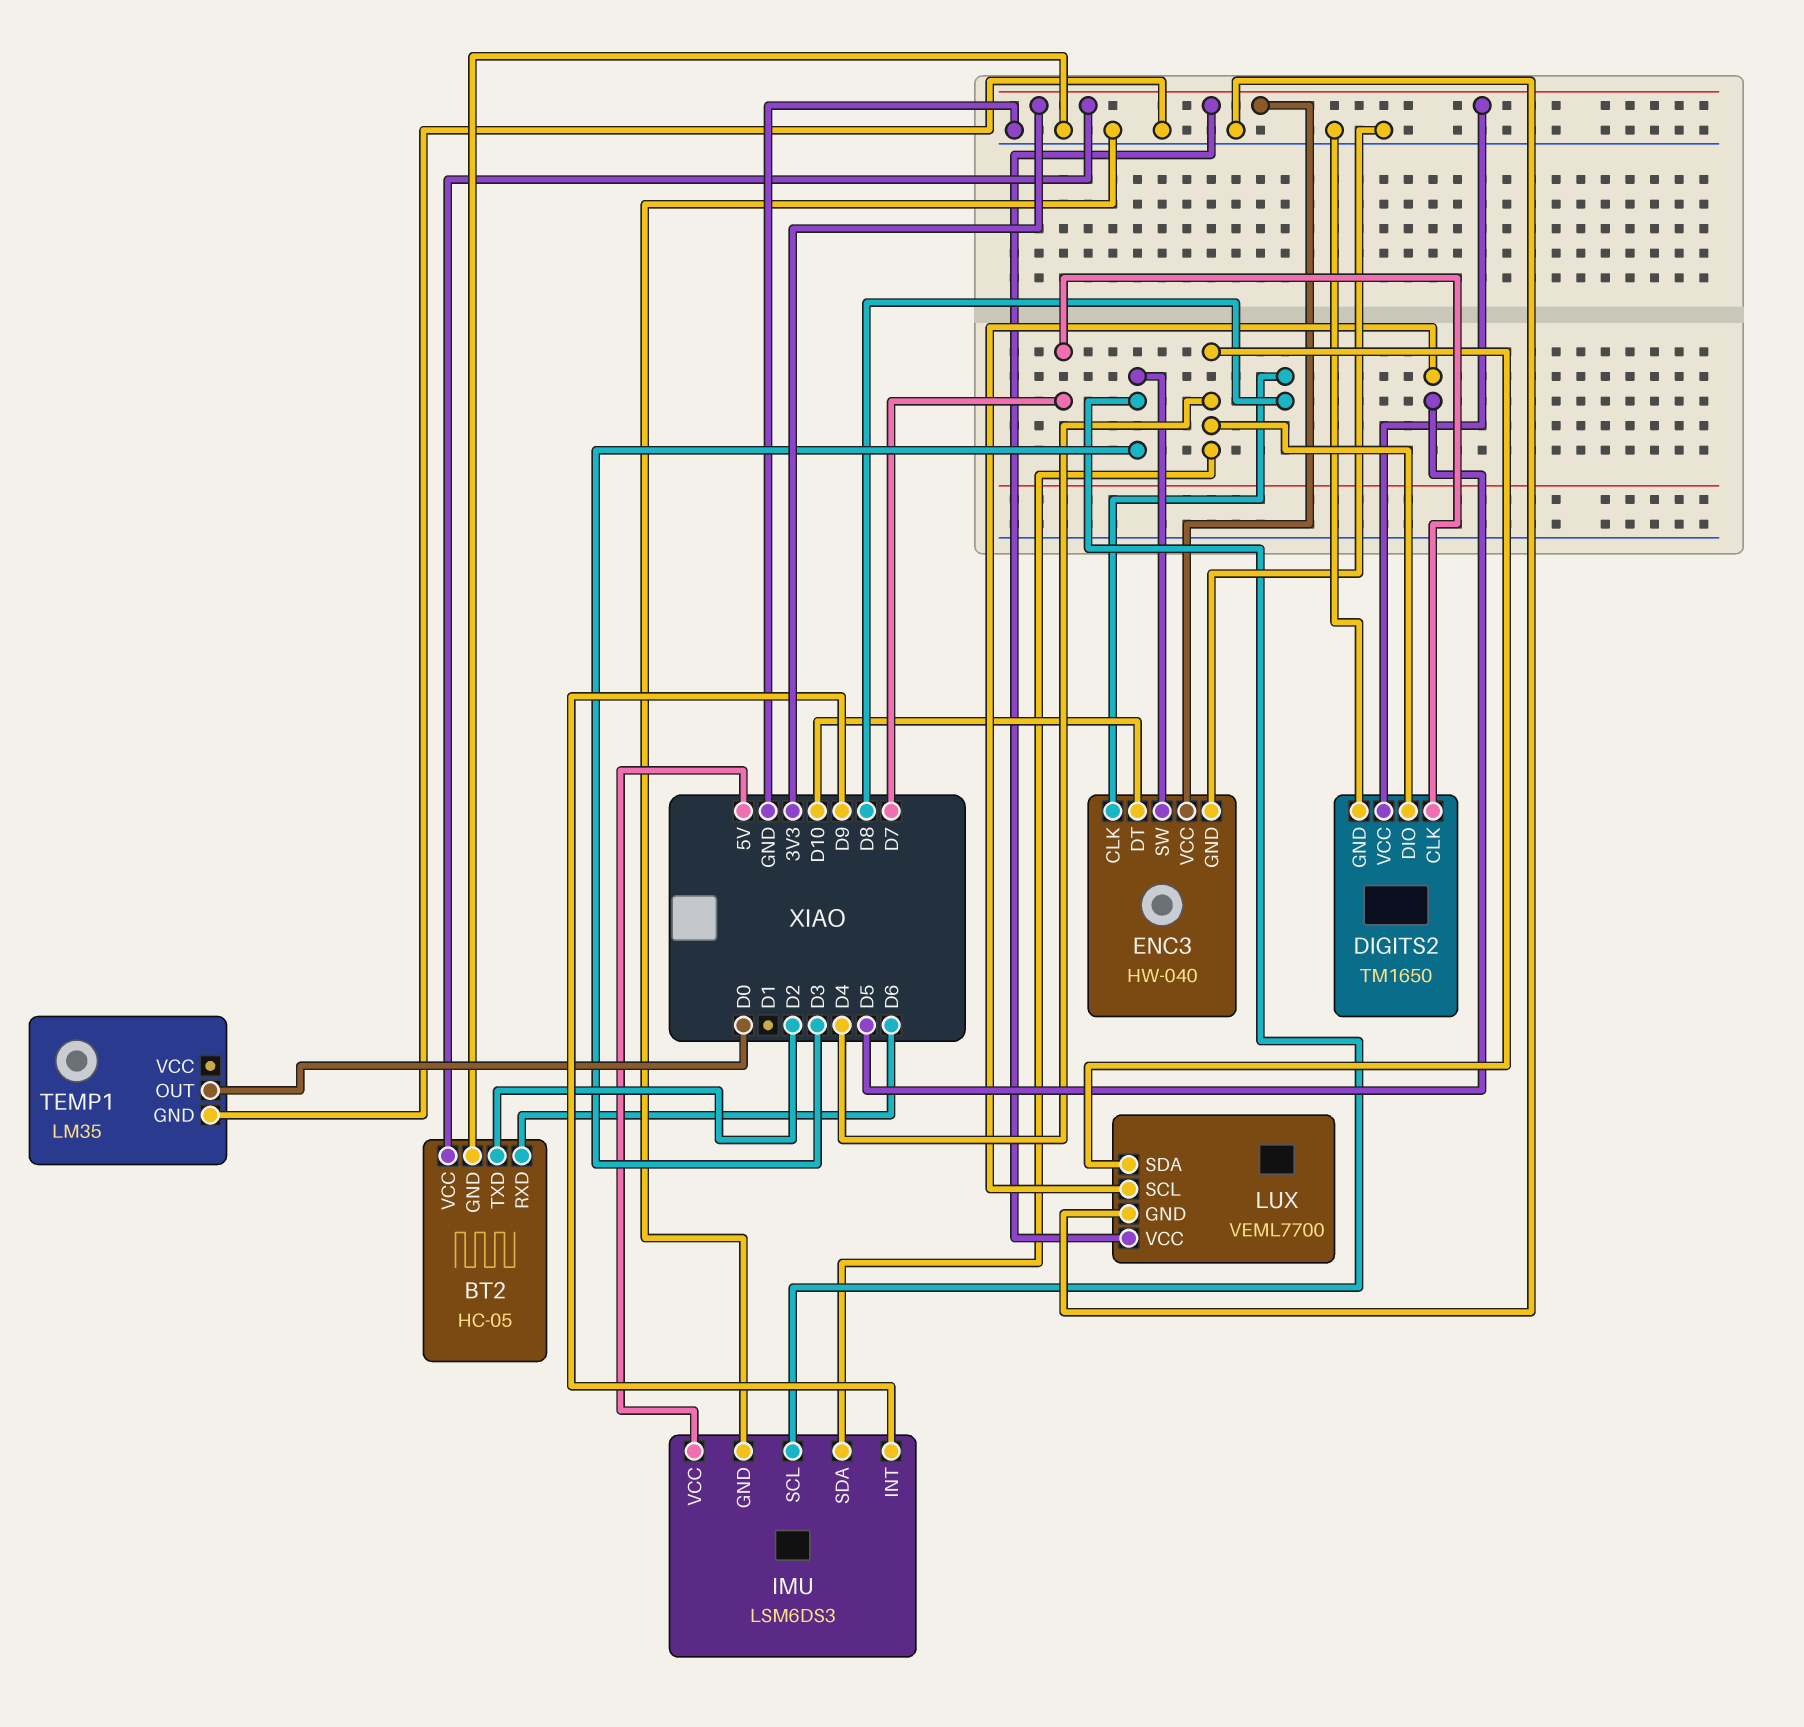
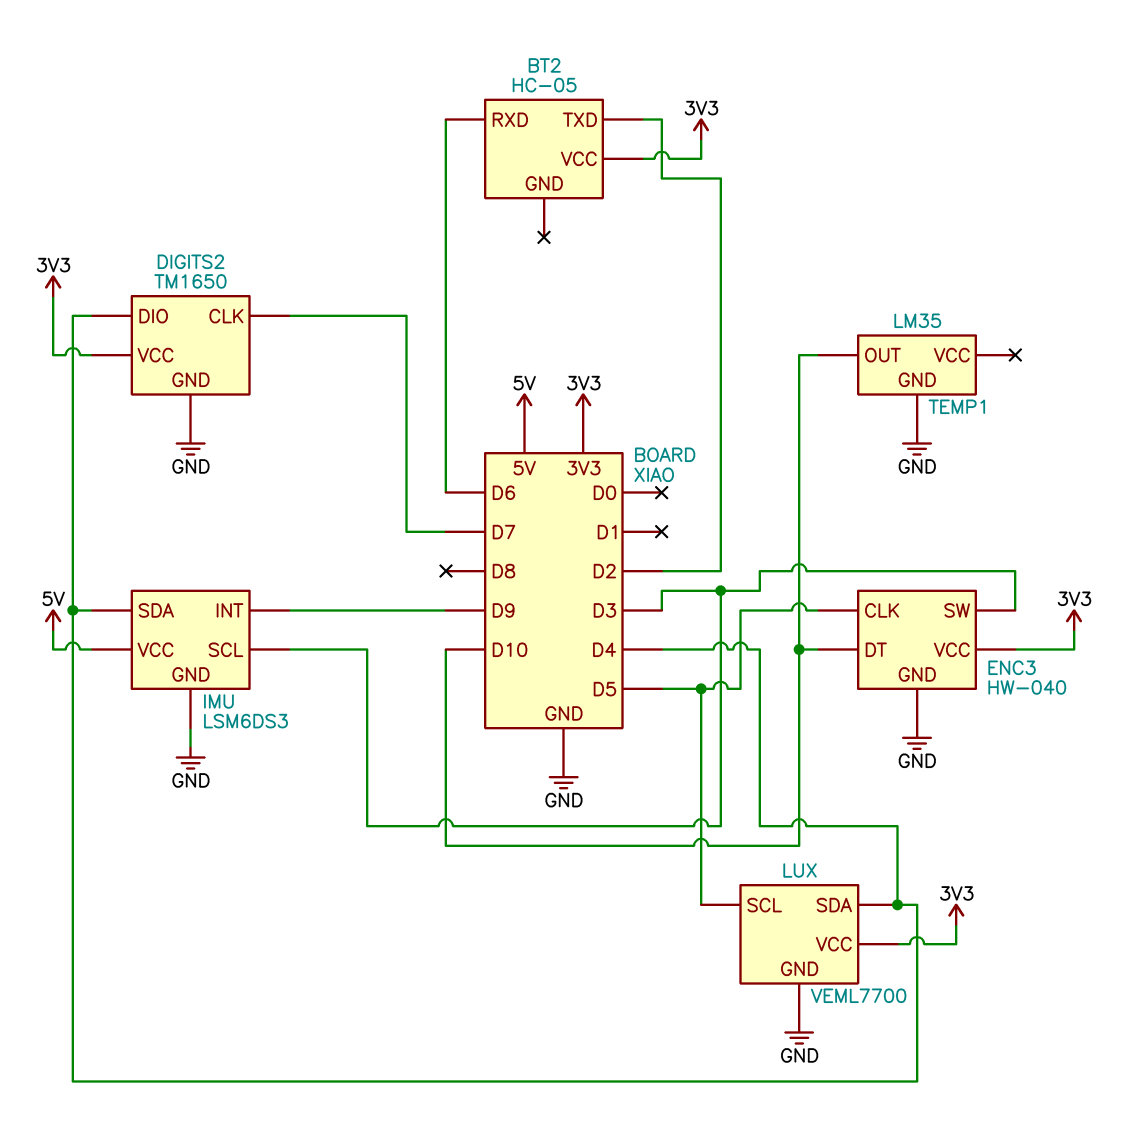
BT2 pin GND: GND -> none
ENC3 pin CLK: D8 -> D5
TEMP1 pin OUT: D0 -> D10

